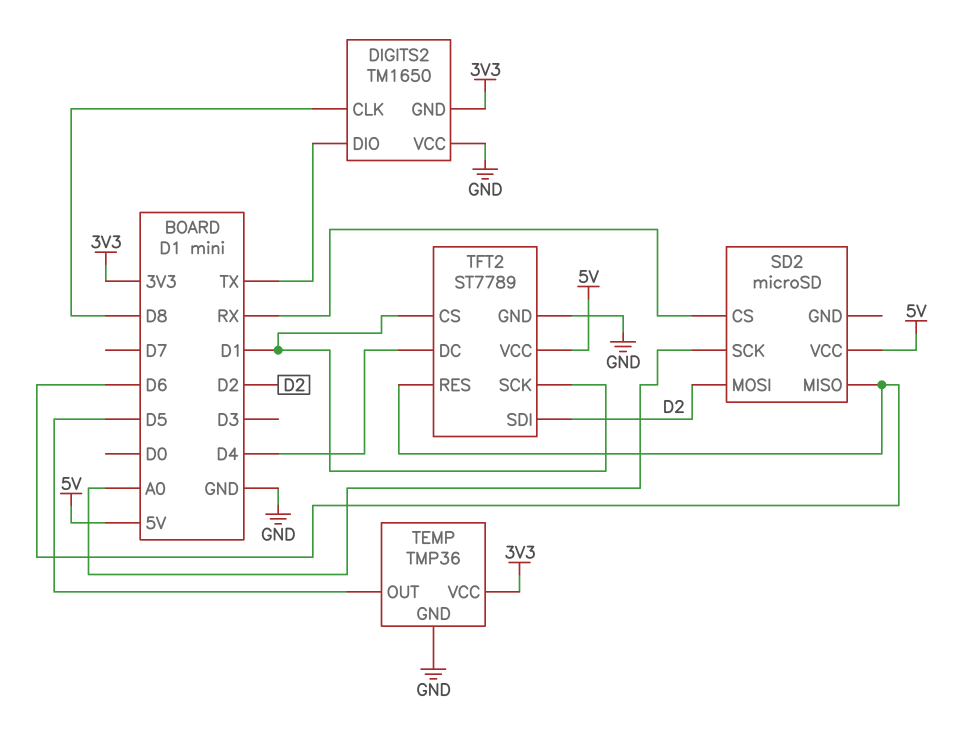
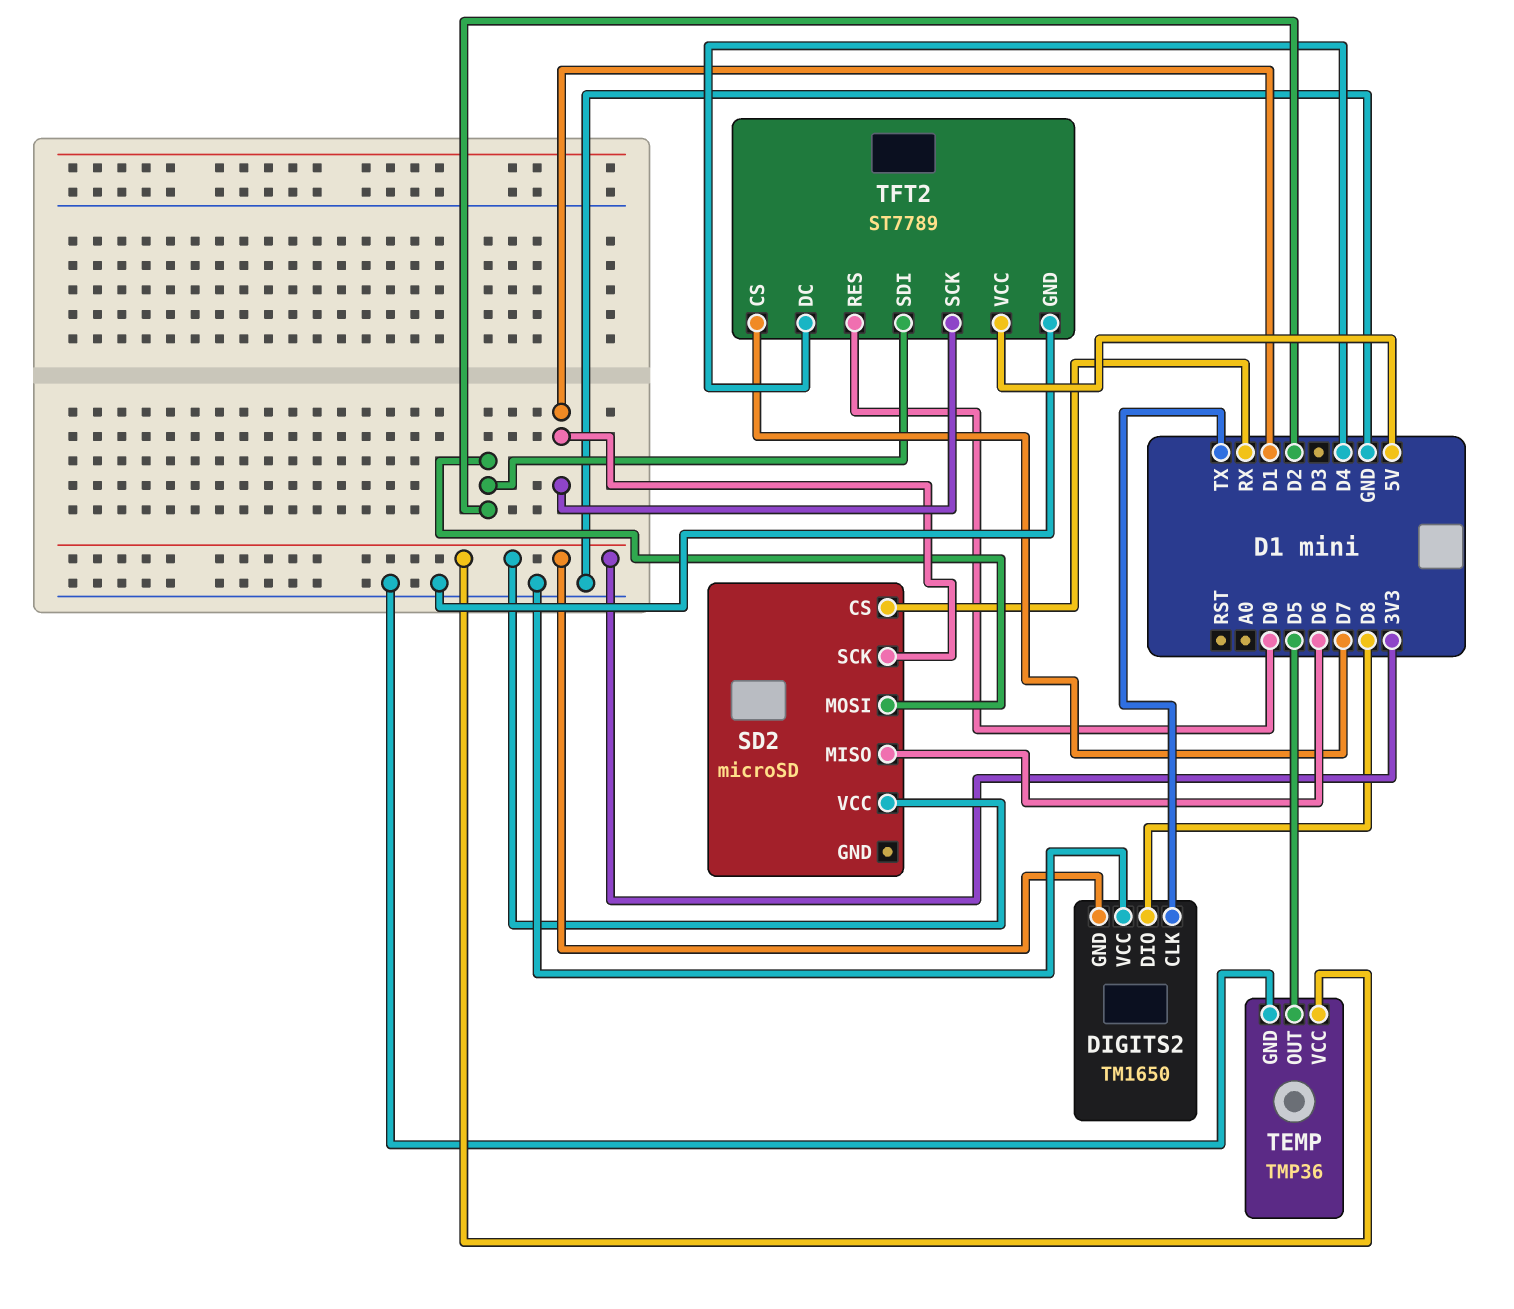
DIGITS2 pin CLK: D8 -> TX
DIGITS2 pin DIO: TX -> D8
SD2 pin SCK: A0 -> D1
SD2 pin VCC: 5V -> 3V3
TFT2 pin CS: D1 -> D7
TFT2 pin RES: D6 -> D0

